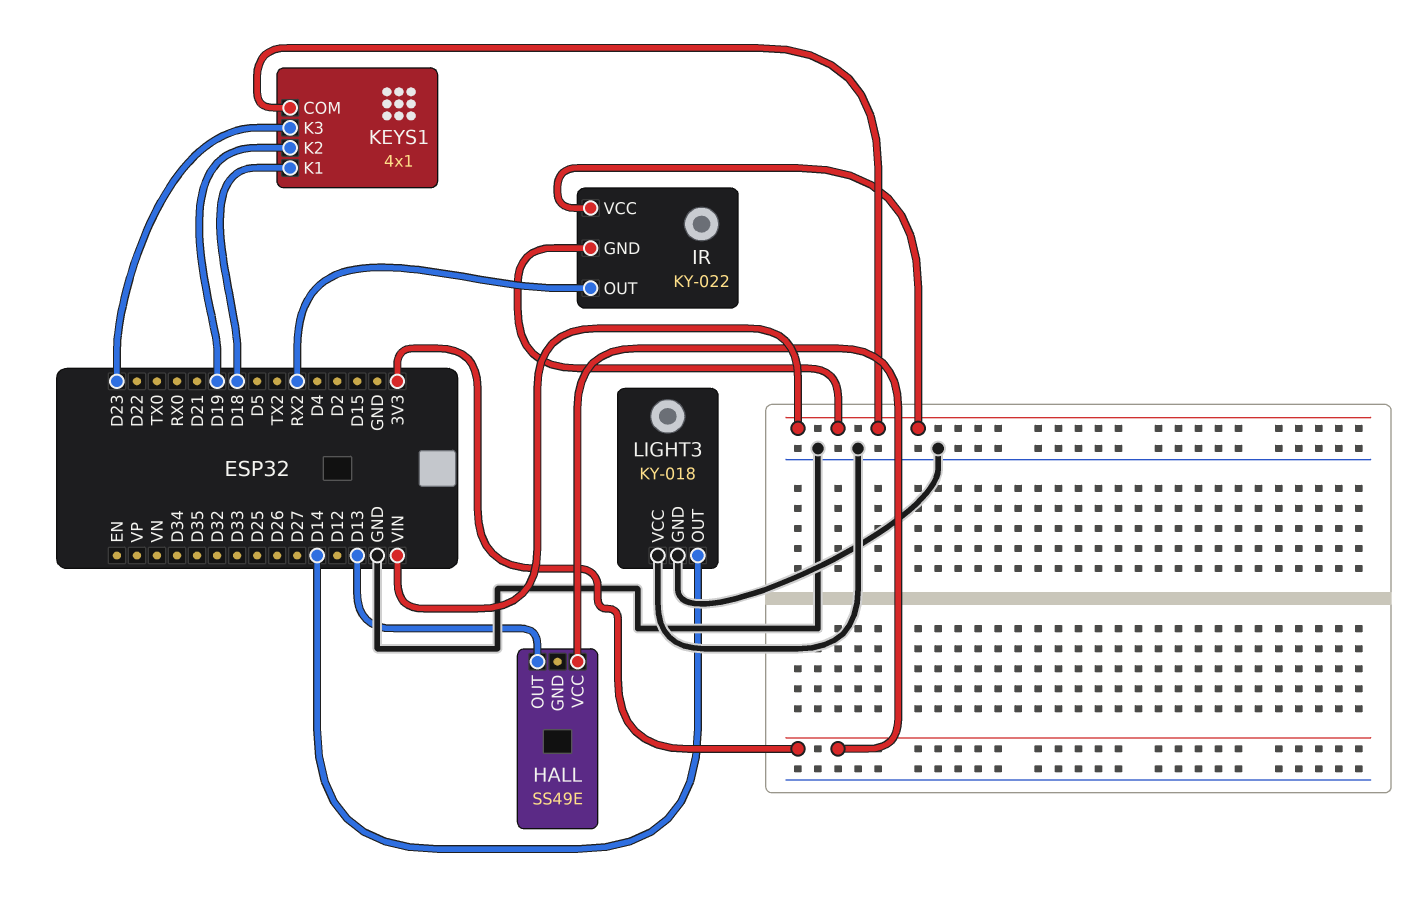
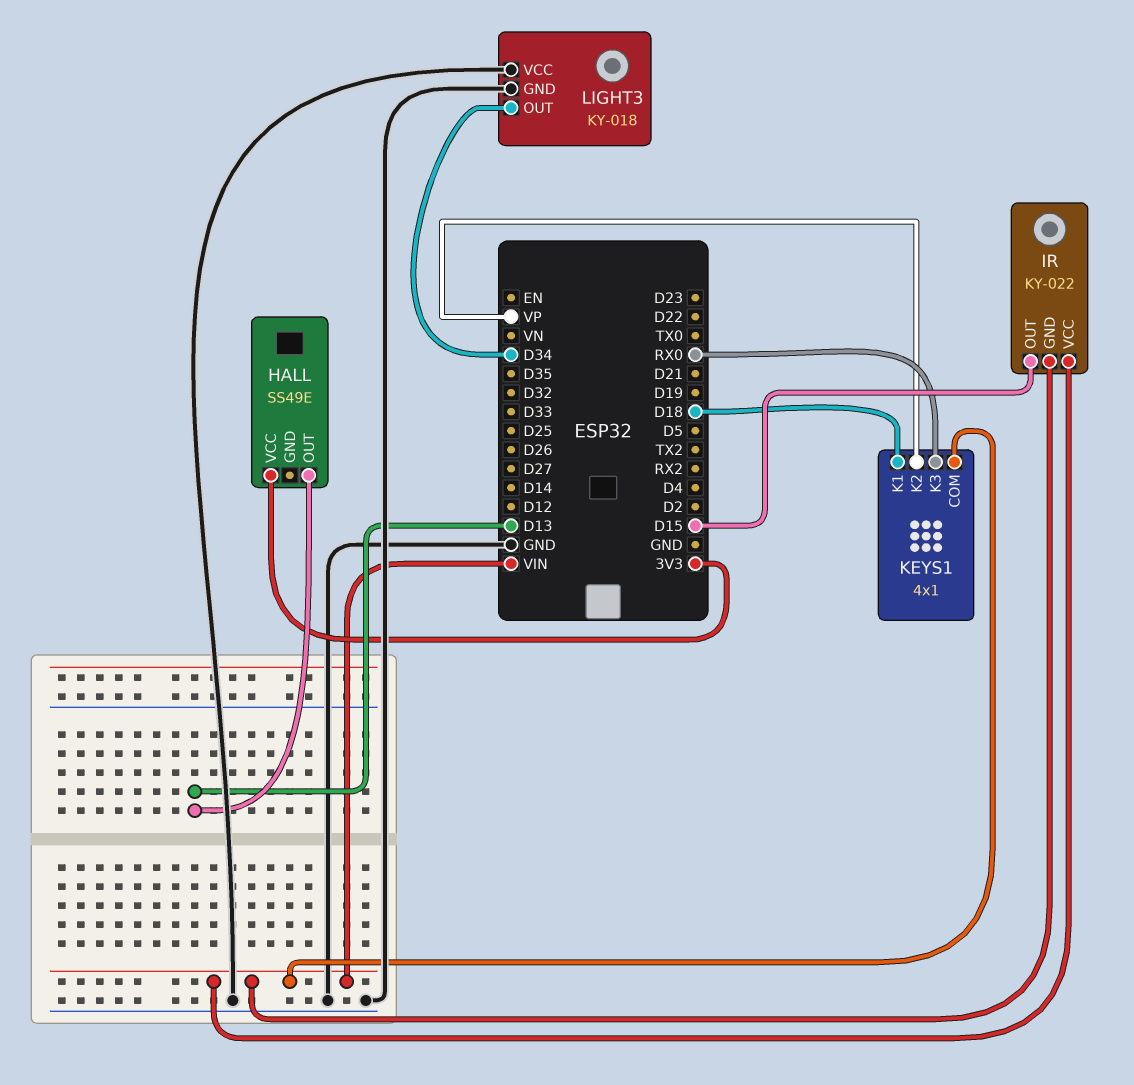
IR pin OUT: RX2 -> D15
KEYS1 pin K2: D19 -> VP
KEYS1 pin K3: D23 -> RX0
LIGHT3 pin OUT: D14 -> D34

